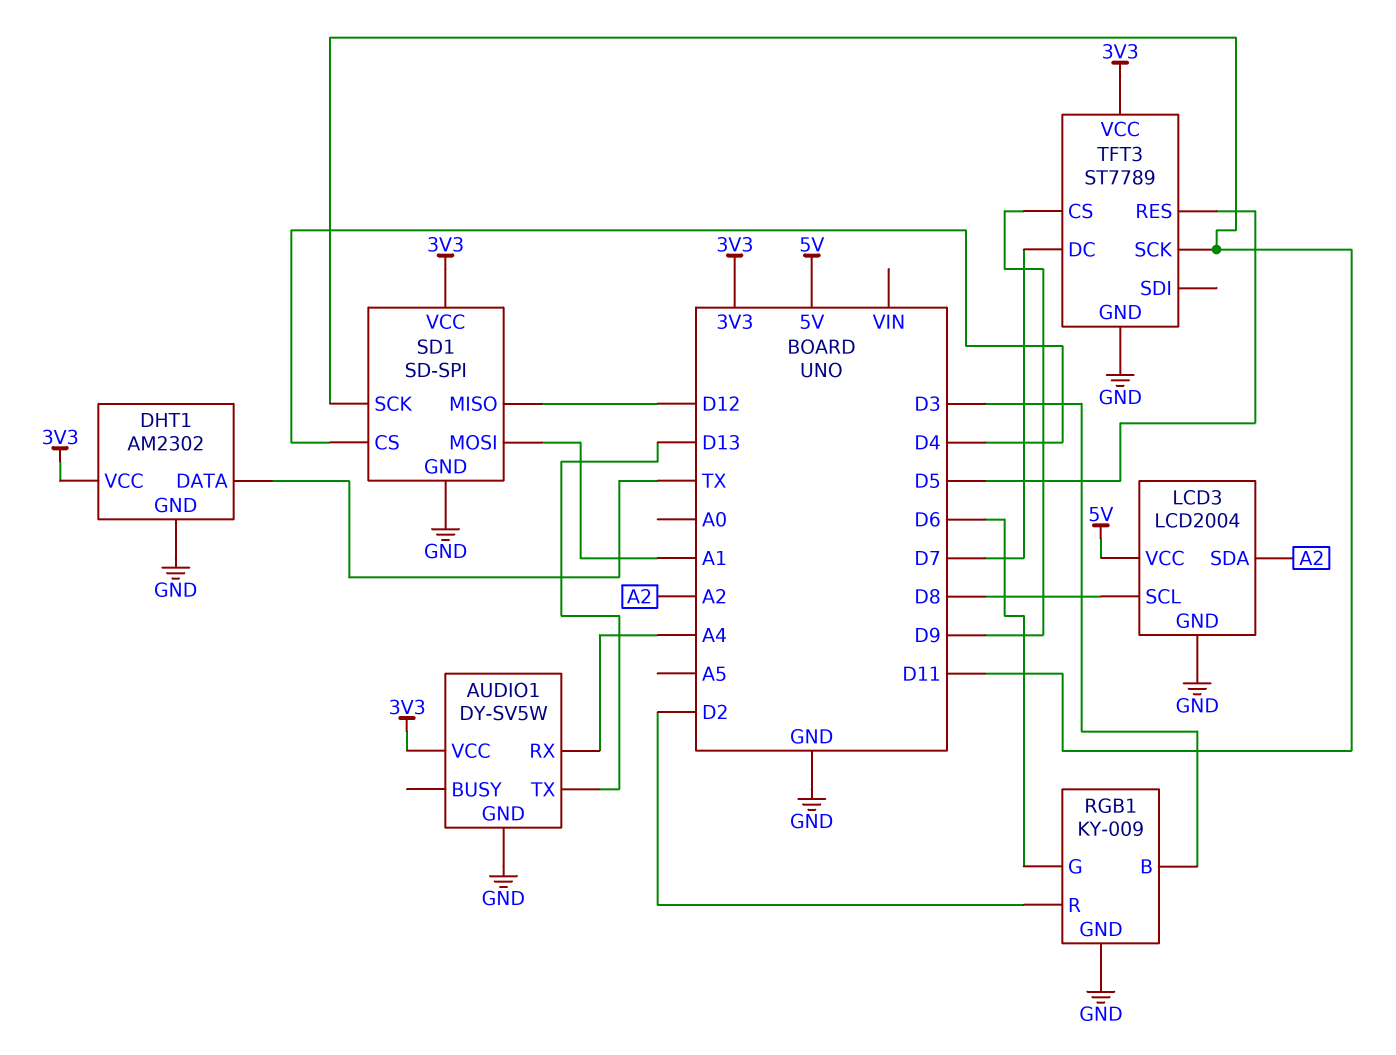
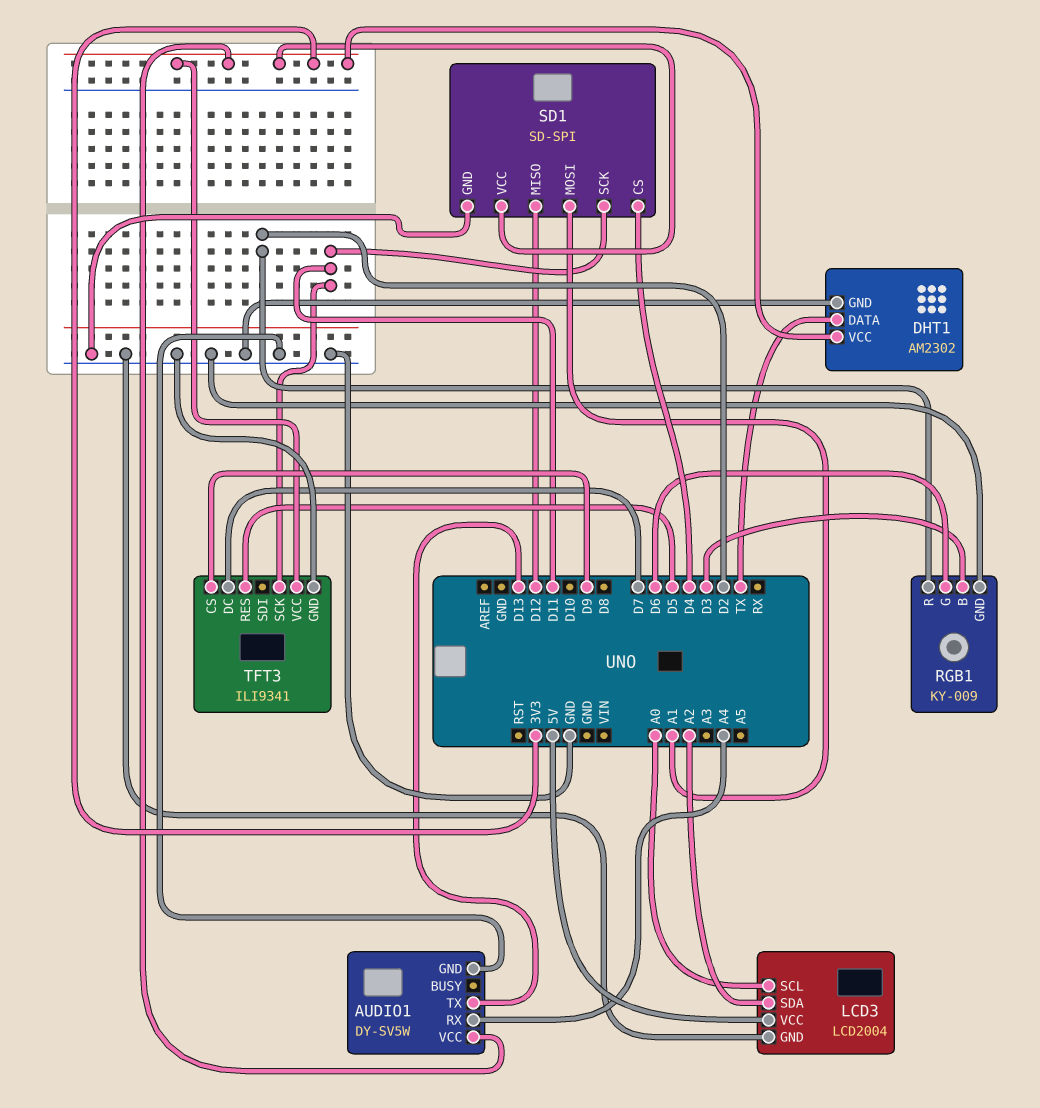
LCD3 pin SCL: D8 -> A0
TFT3: ST7789 -> ILI9341

